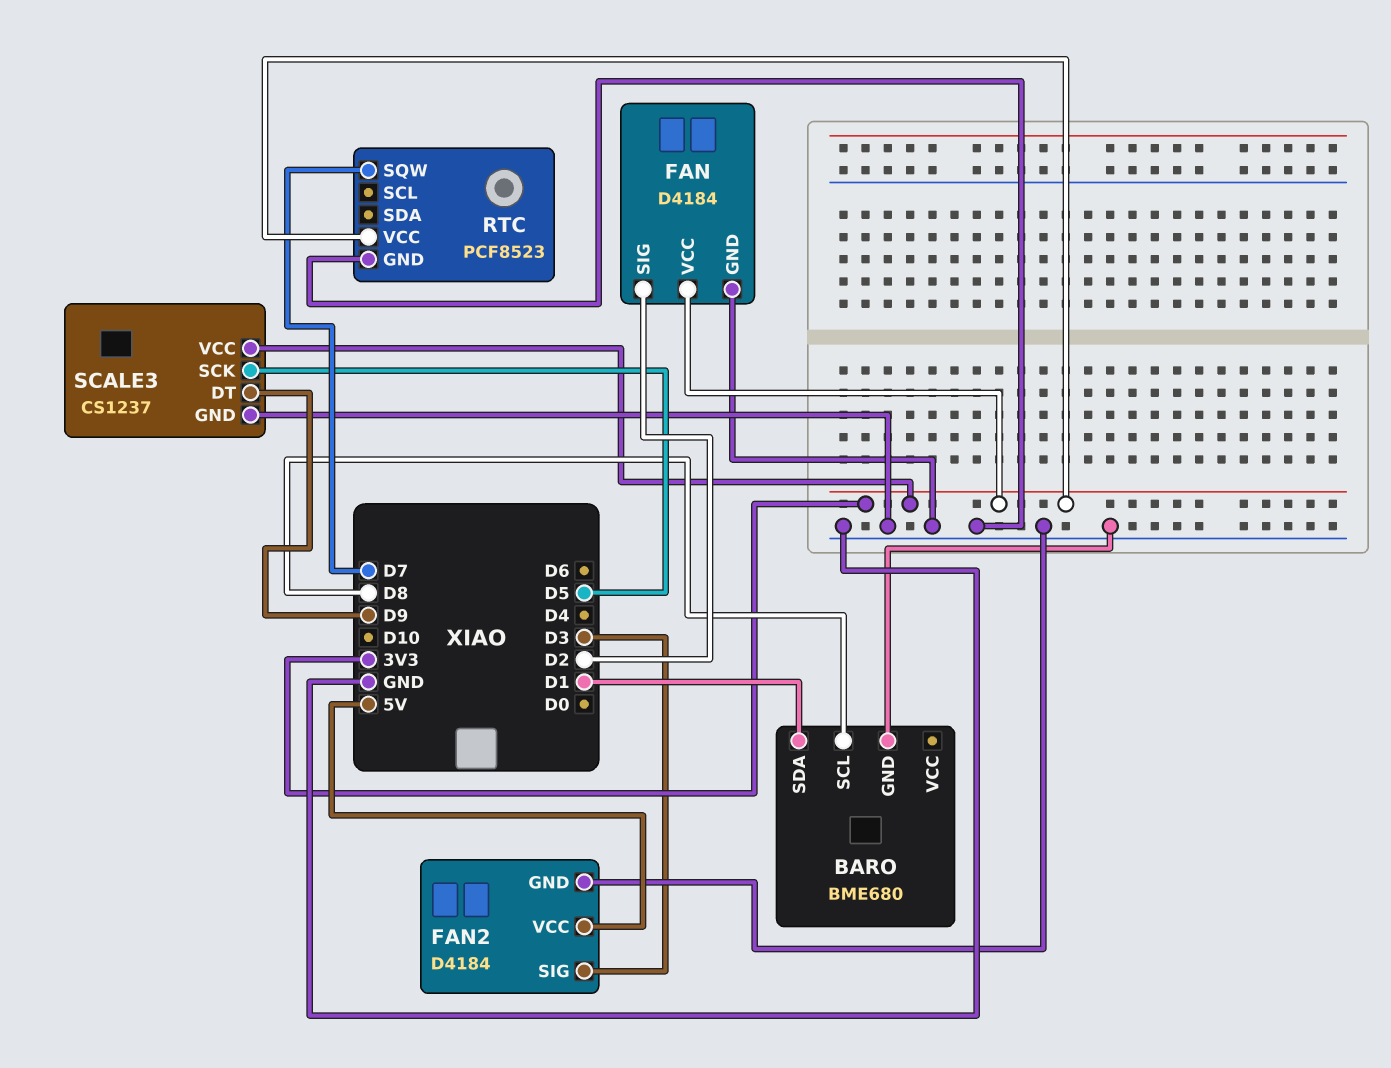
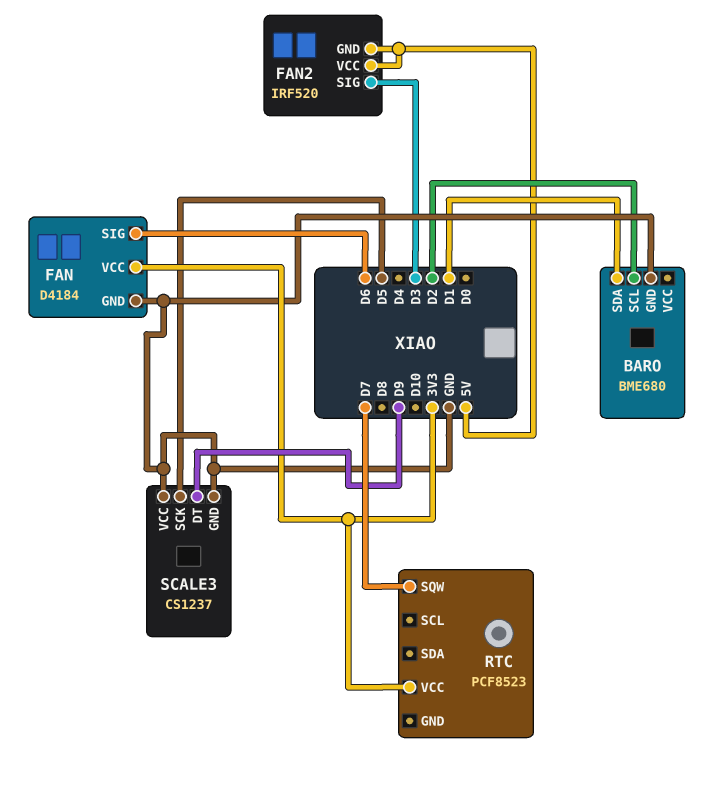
BARO pin SCL: D8 -> D2
FAN pin SIG: D2 -> D6
FAN2: D4184 -> IRF520
FAN2 pin GND: GND -> 5V
RTC pin GND: GND -> none
SCALE3 pin VCC: 3V3 -> GND

